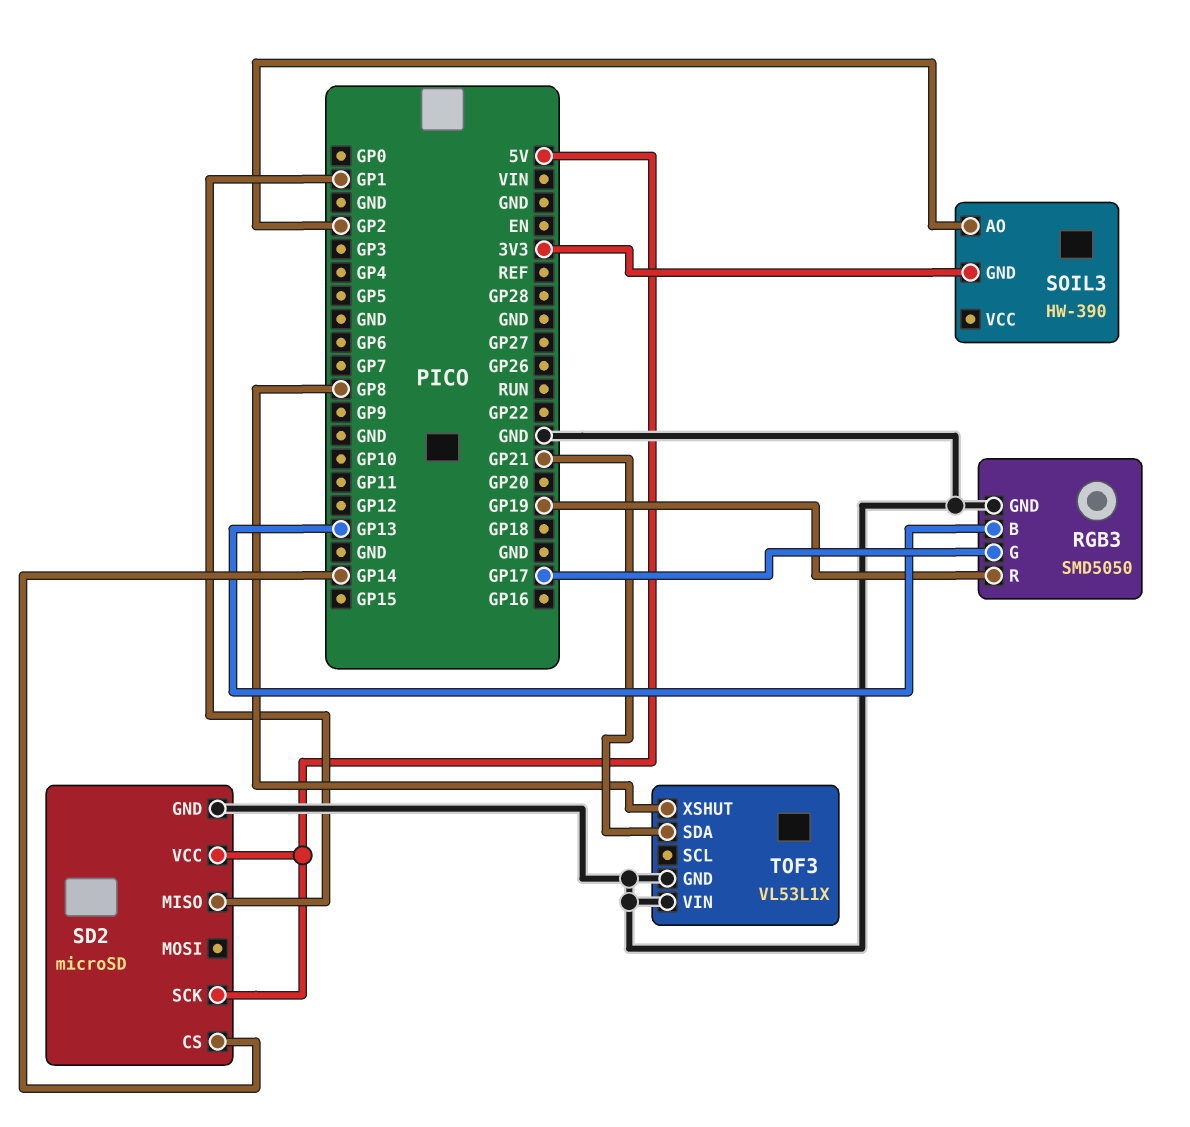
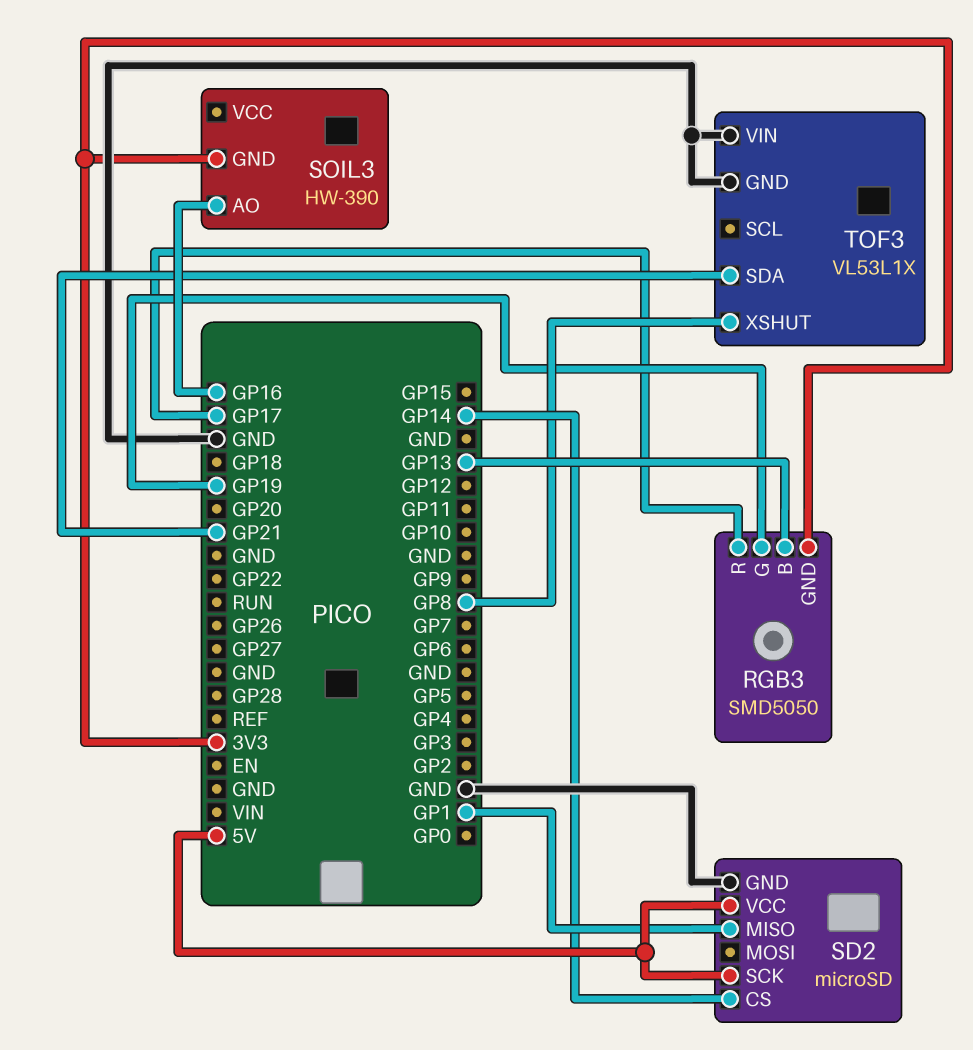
RGB3 pin G: GP17 -> GP19
RGB3 pin GND: GND -> 3V3
RGB3 pin R: GP19 -> GP17
SOIL3 pin AO: GP2 -> GP16

